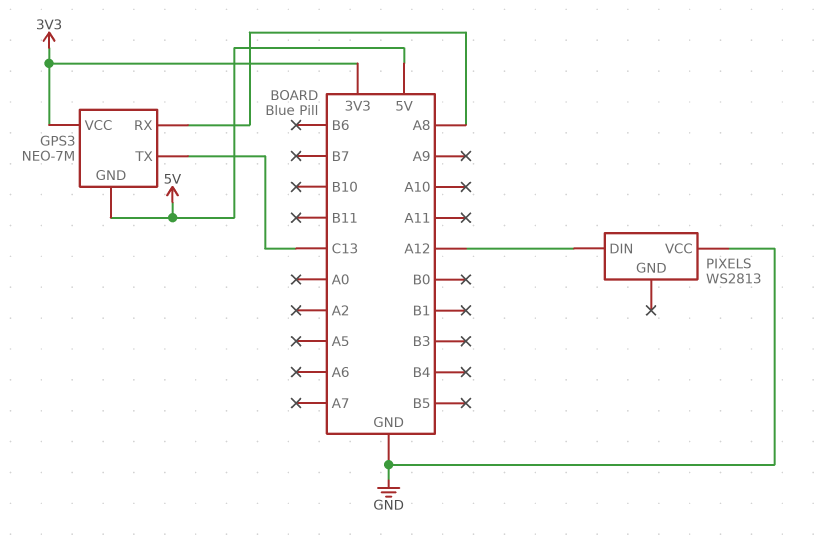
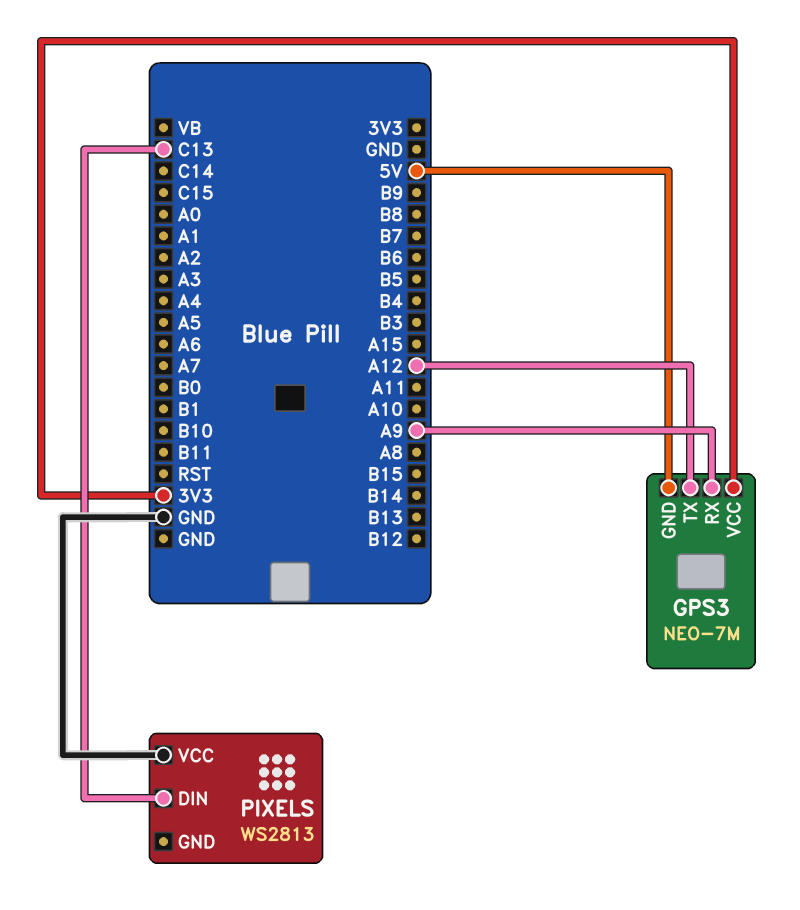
GPS3 pin RX: A8 -> A9
GPS3 pin TX: C13 -> A12
PIXELS pin DIN: A12 -> C13

